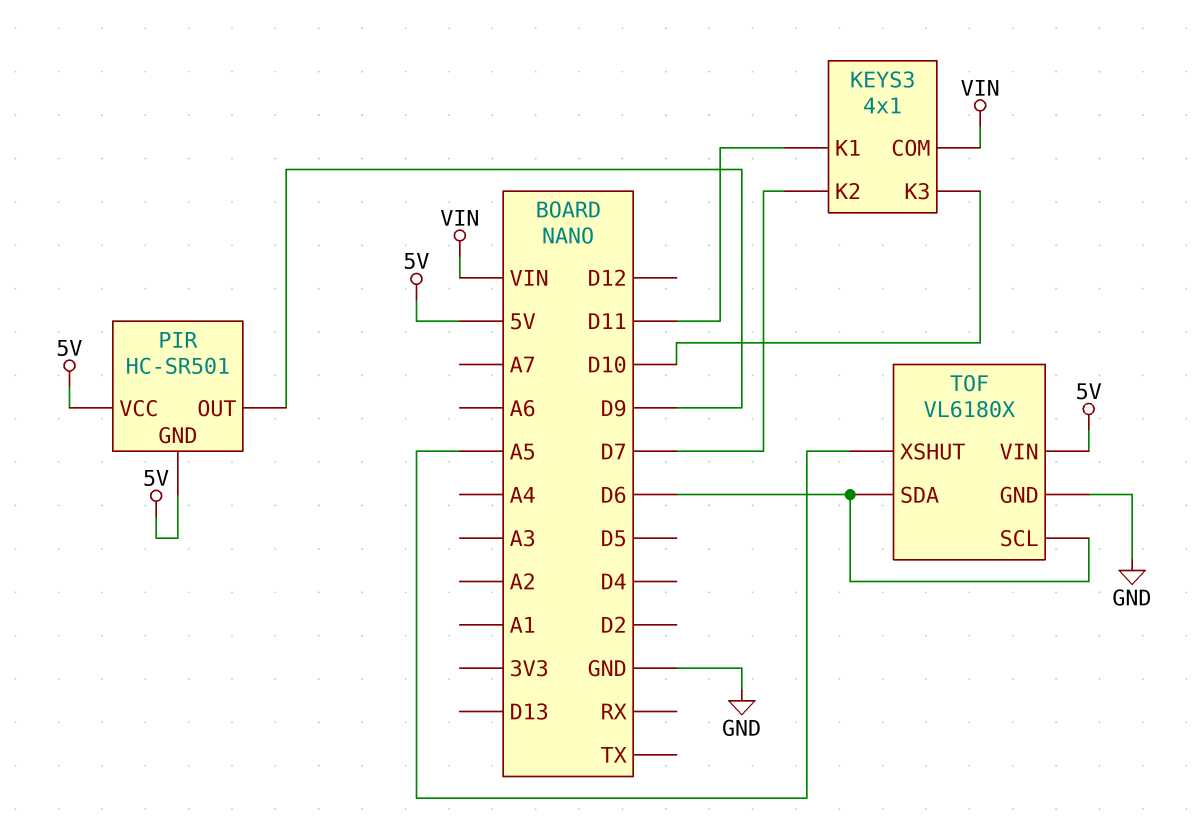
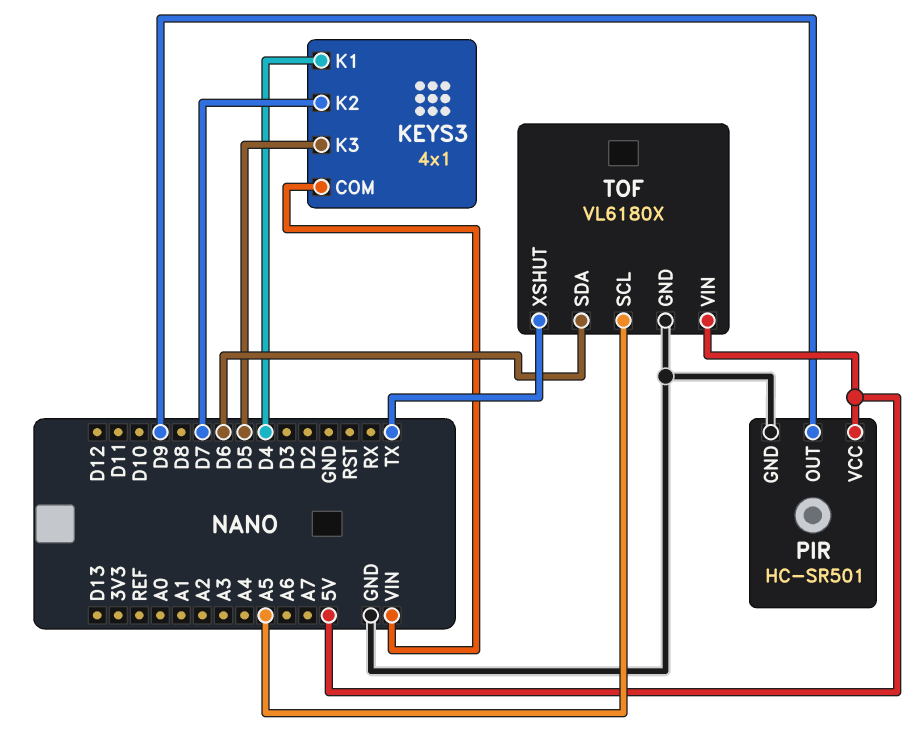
KEYS3 pin K1: D11 -> D4
KEYS3 pin K3: D10 -> D5
PIR pin GND: 5V -> GND
TOF pin SCL: D6 -> A5
TOF pin XSHUT: A5 -> TX

